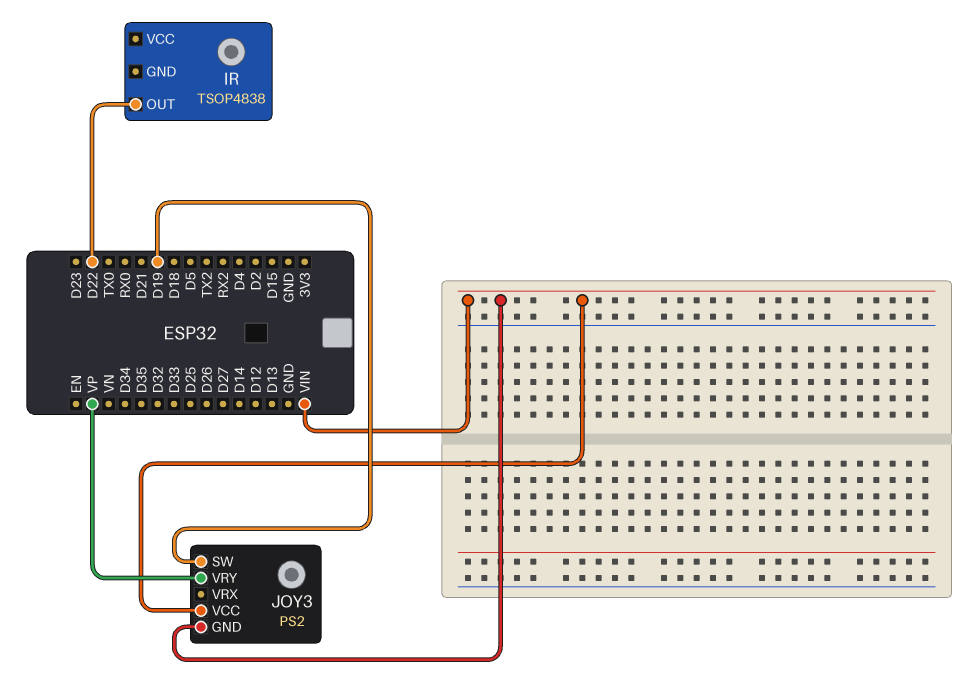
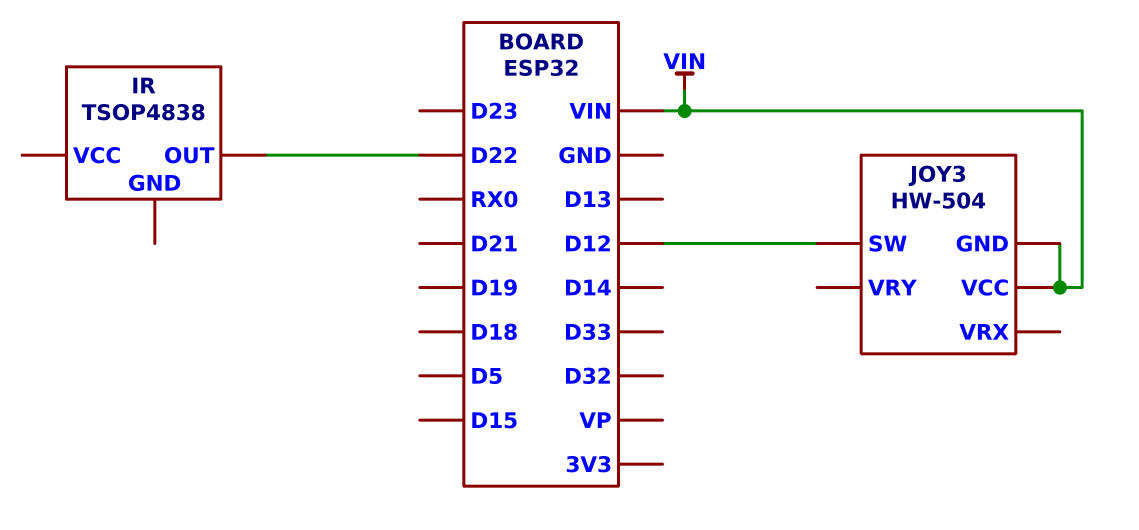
JOY3: PS2 -> HW-504
JOY3 pin SW: D19 -> D12
JOY3 pin VRY: VP -> none

